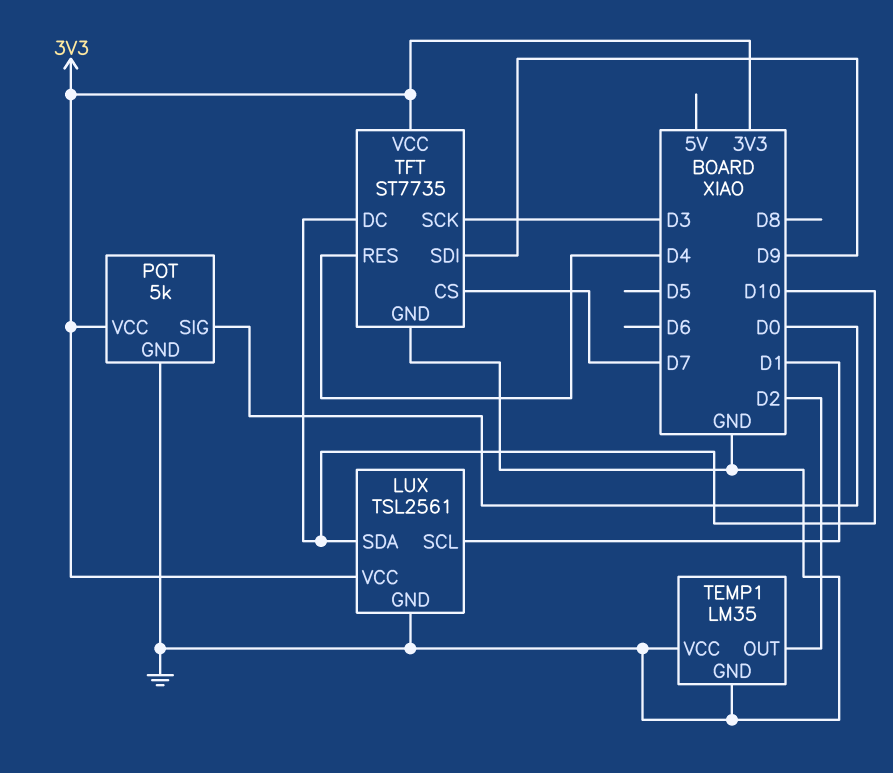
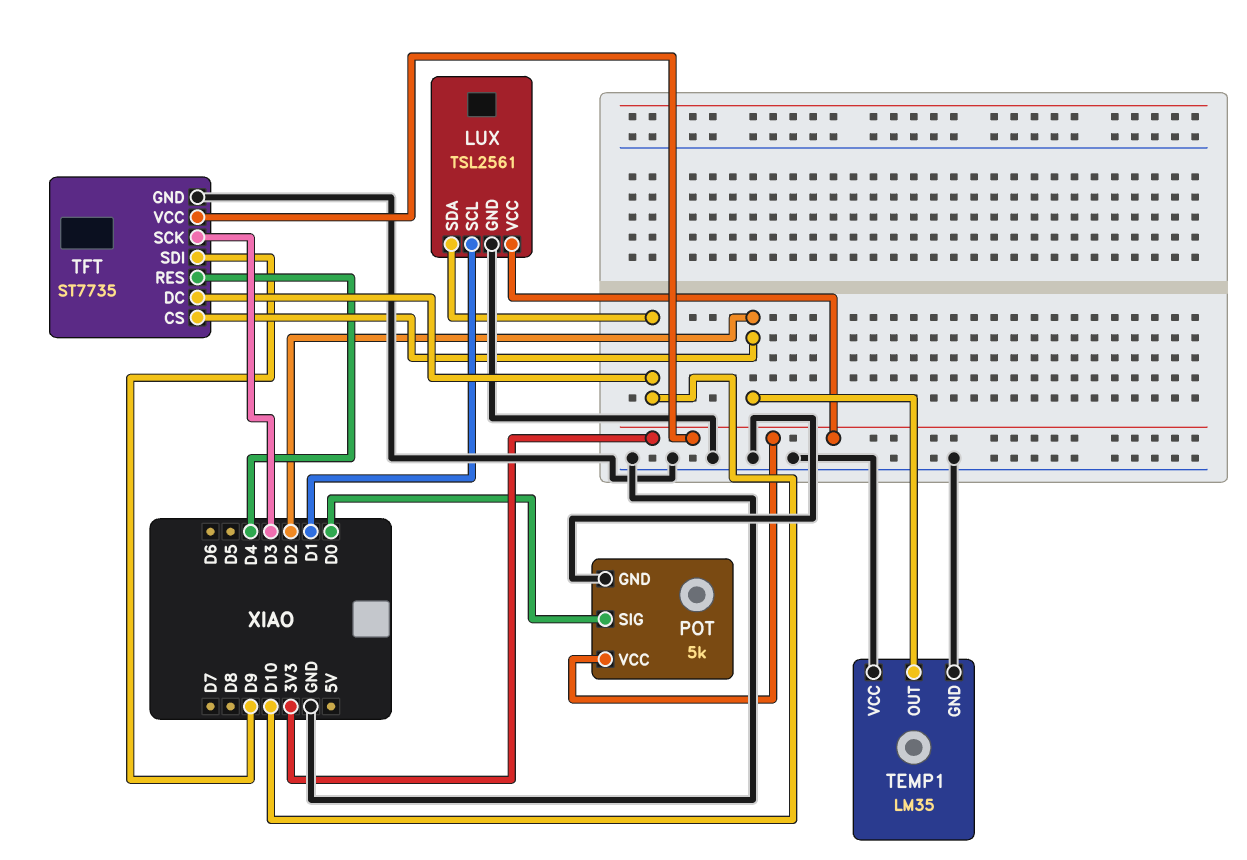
TFT pin CS: D7 -> D2

